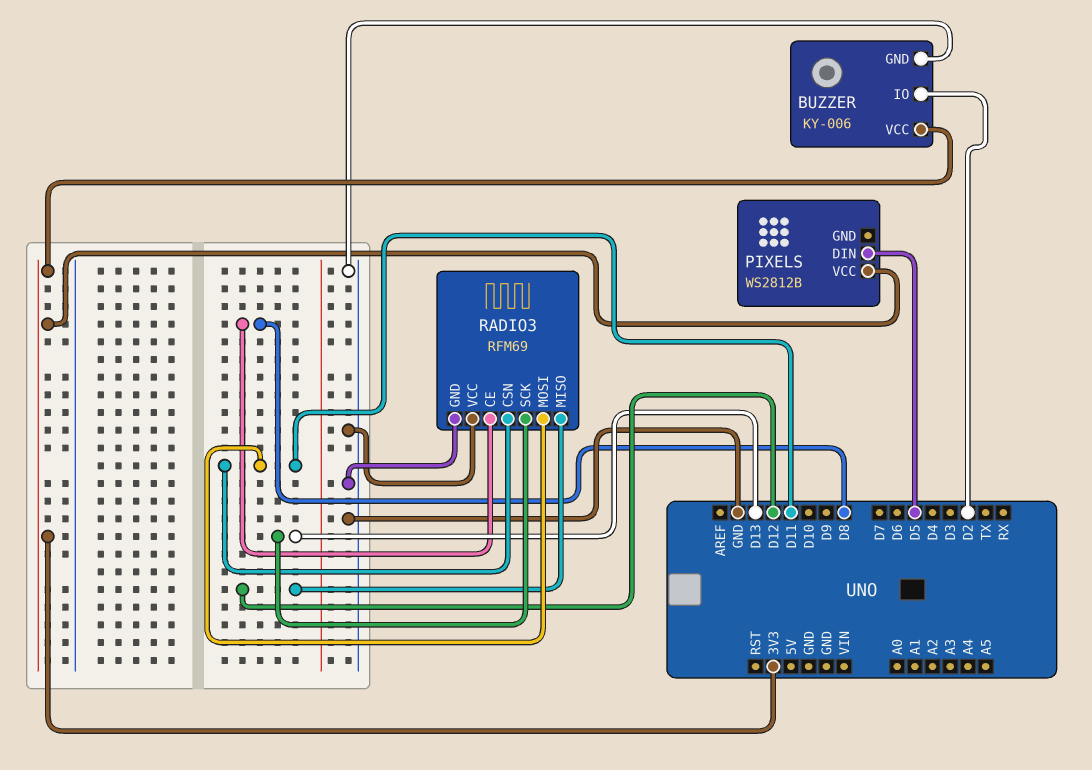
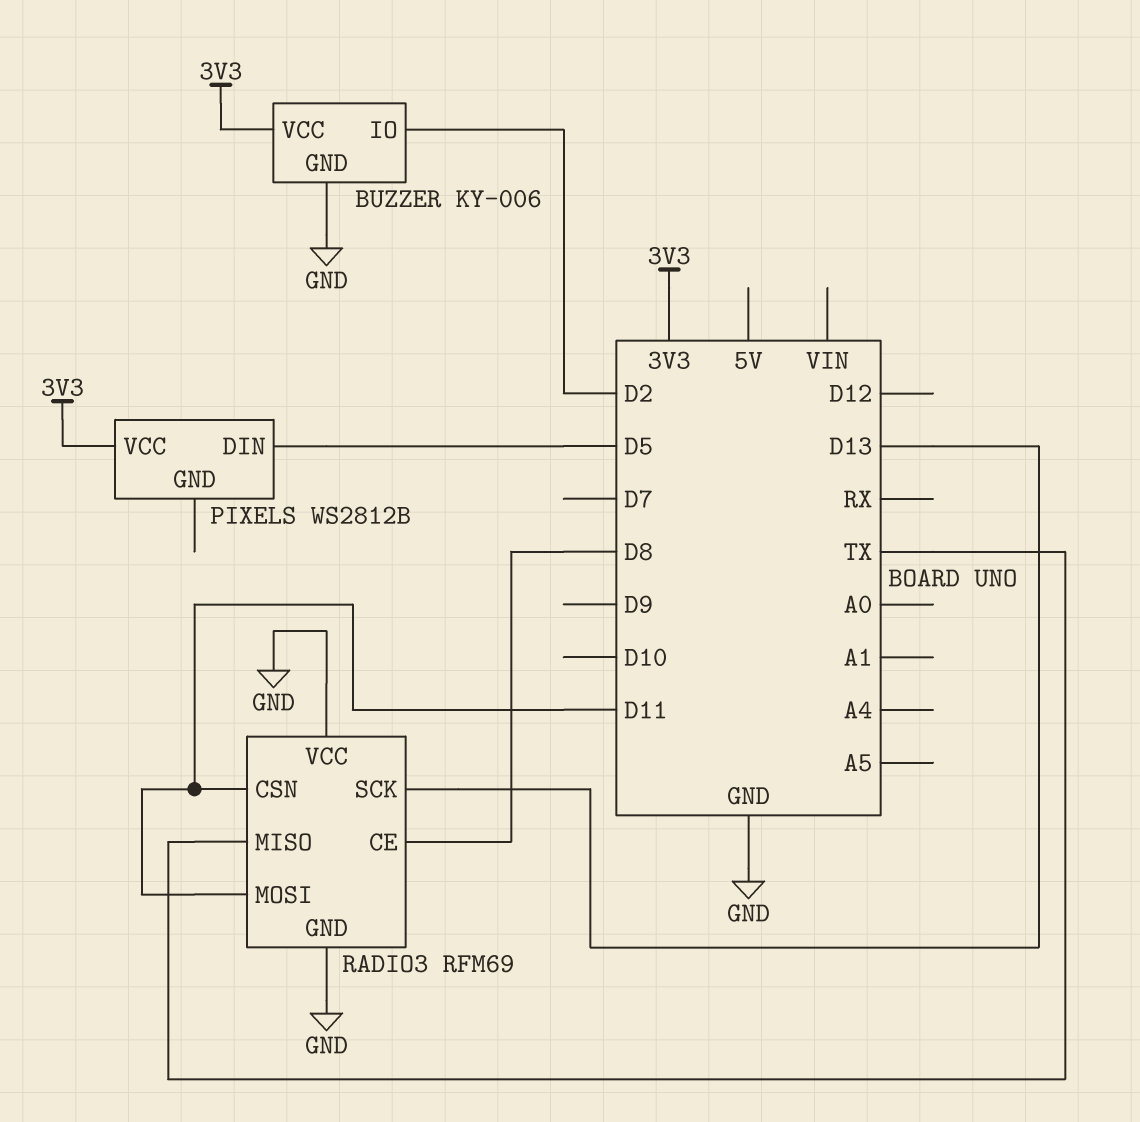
RADIO3 pin MISO: D12 -> TX

